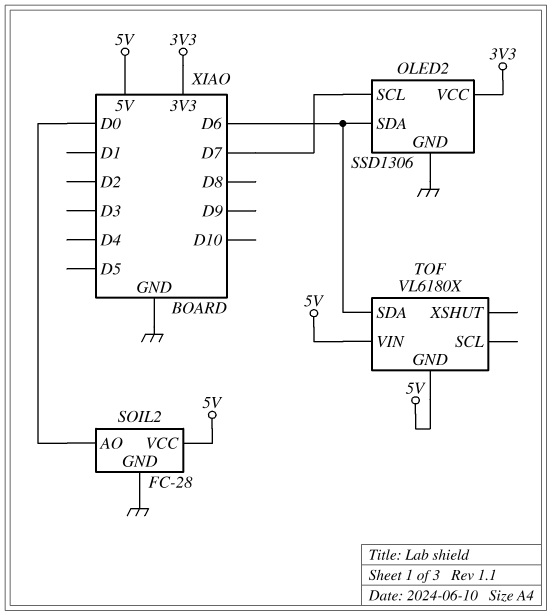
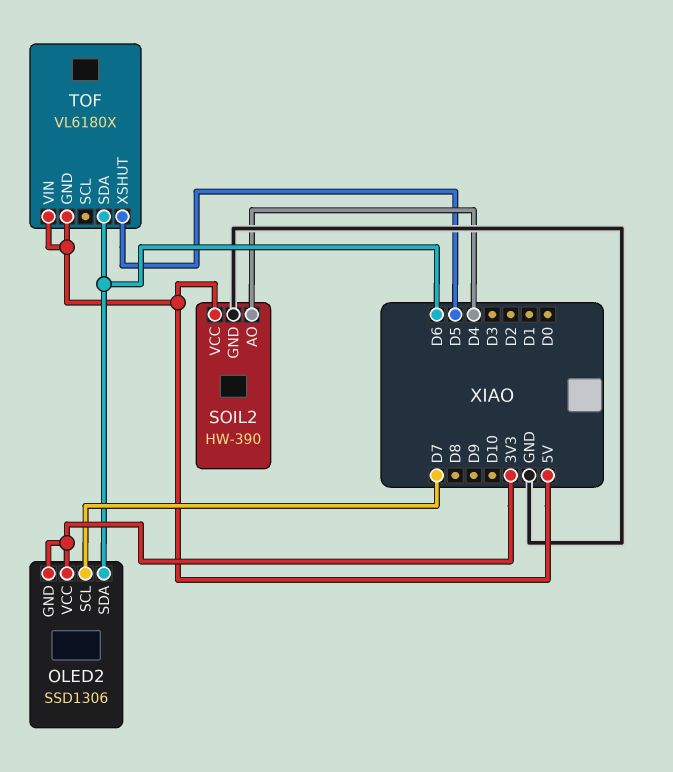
OLED2 pin GND: GND -> 3V3
SOIL2: FC-28 -> HW-390
SOIL2 pin AO: D0 -> D4
TOF pin XSHUT: none -> D5

